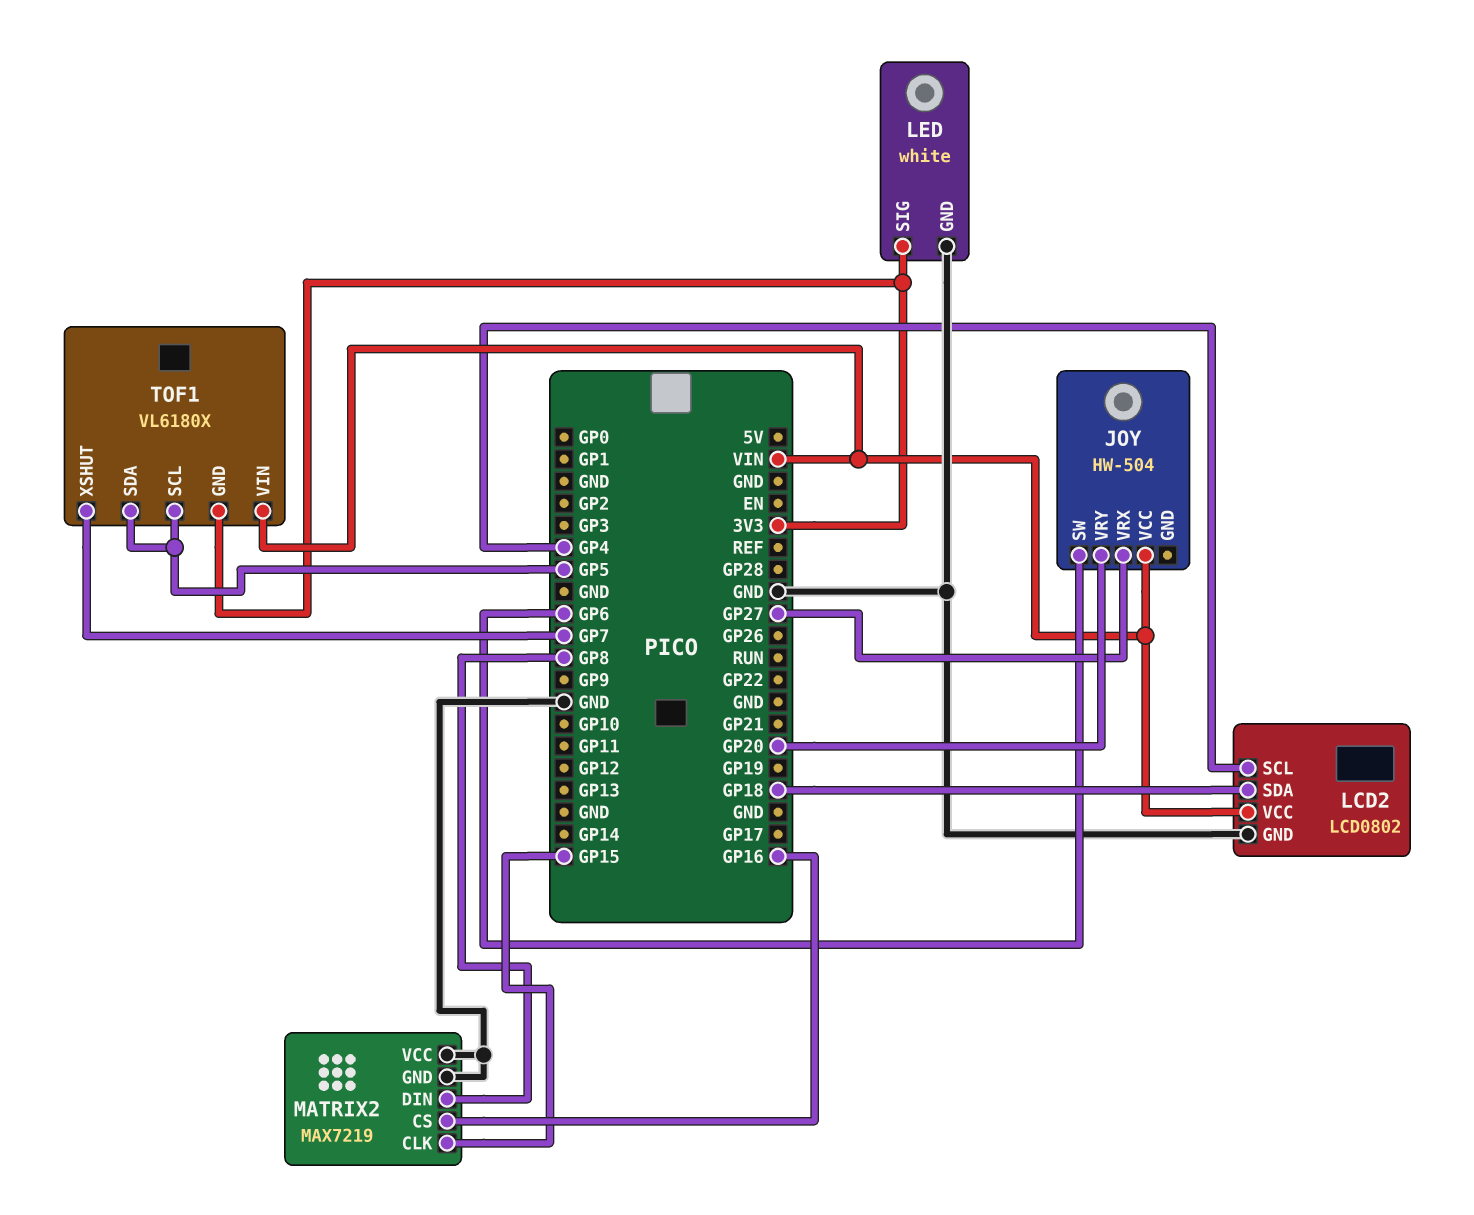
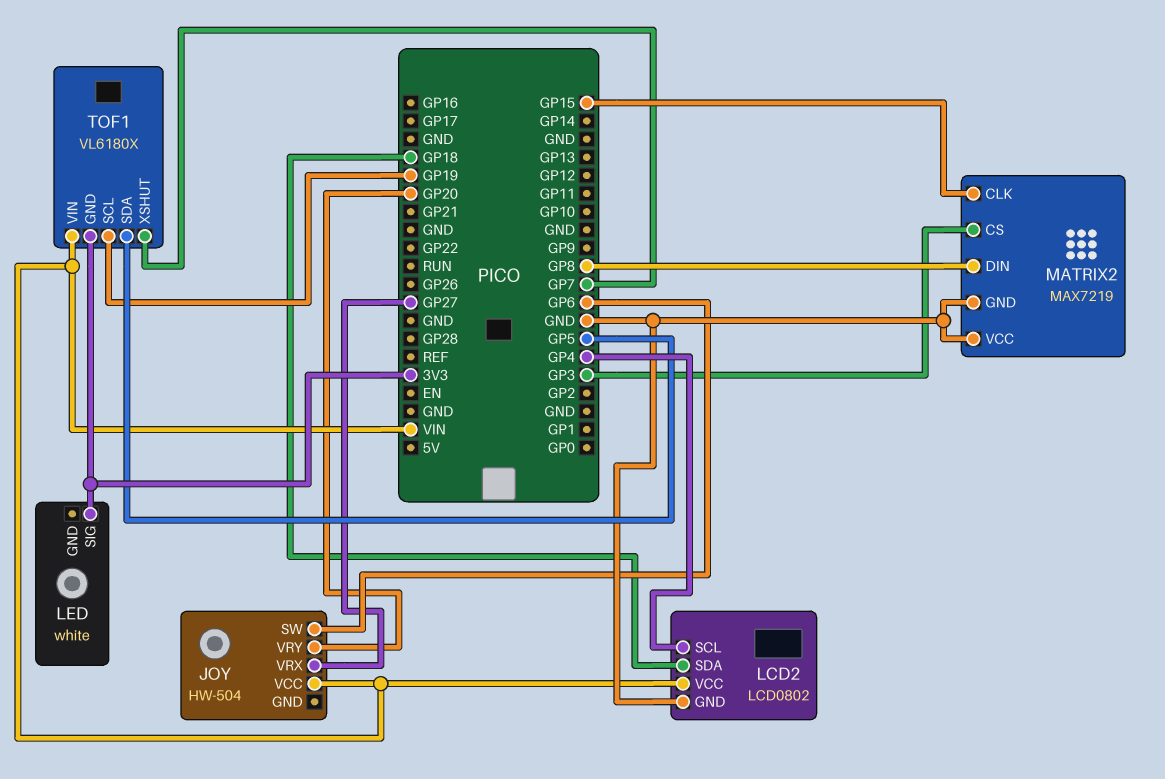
LED pin GND: GND -> none
MATRIX2 pin CS: GP16 -> GP3
TOF1 pin SCL: GP5 -> GP19

